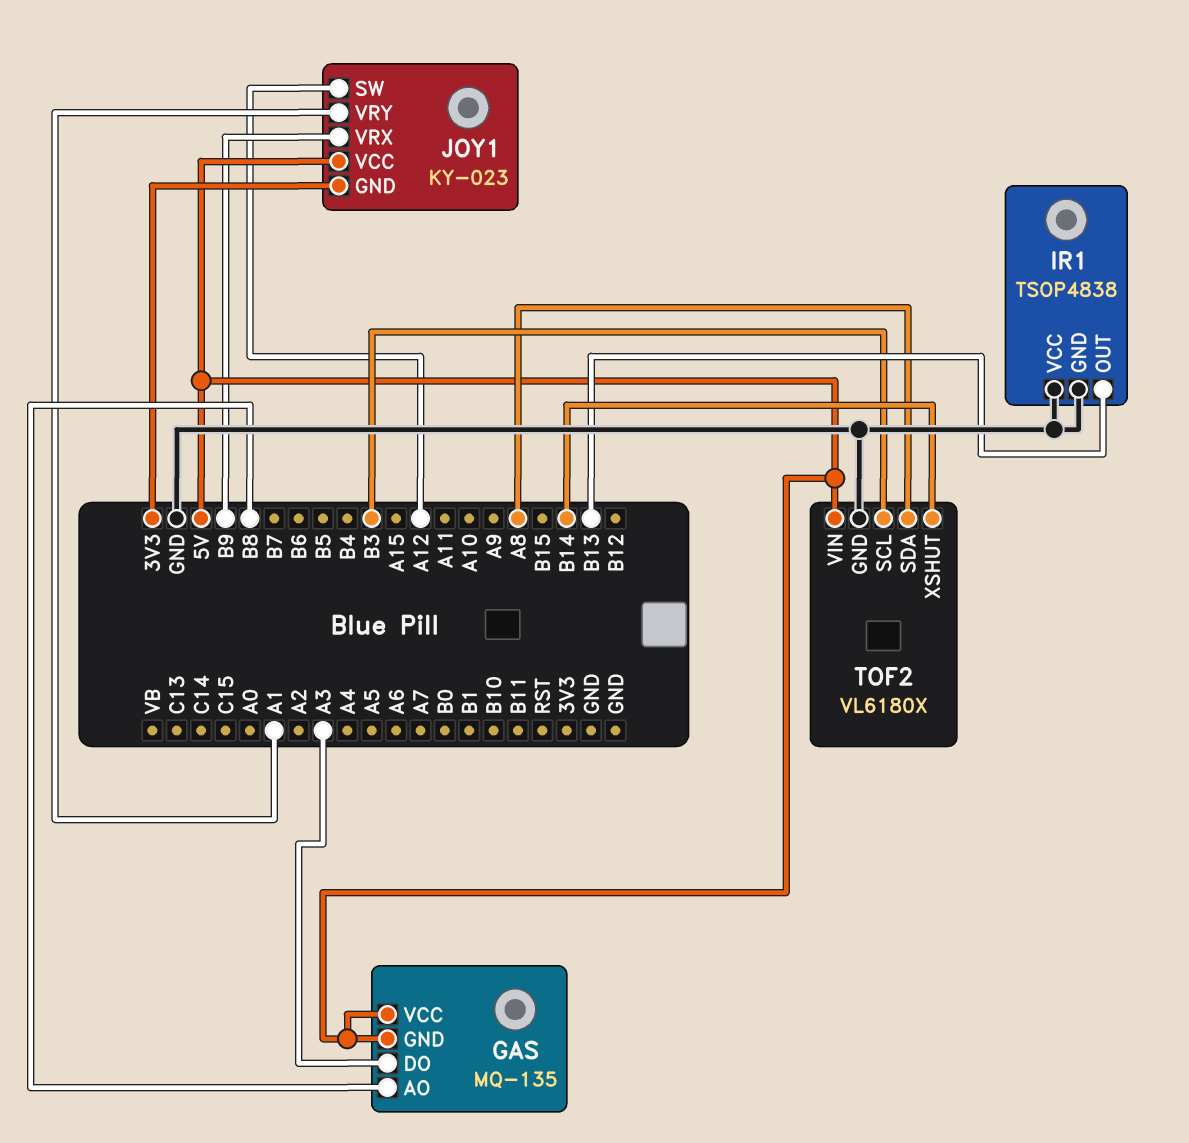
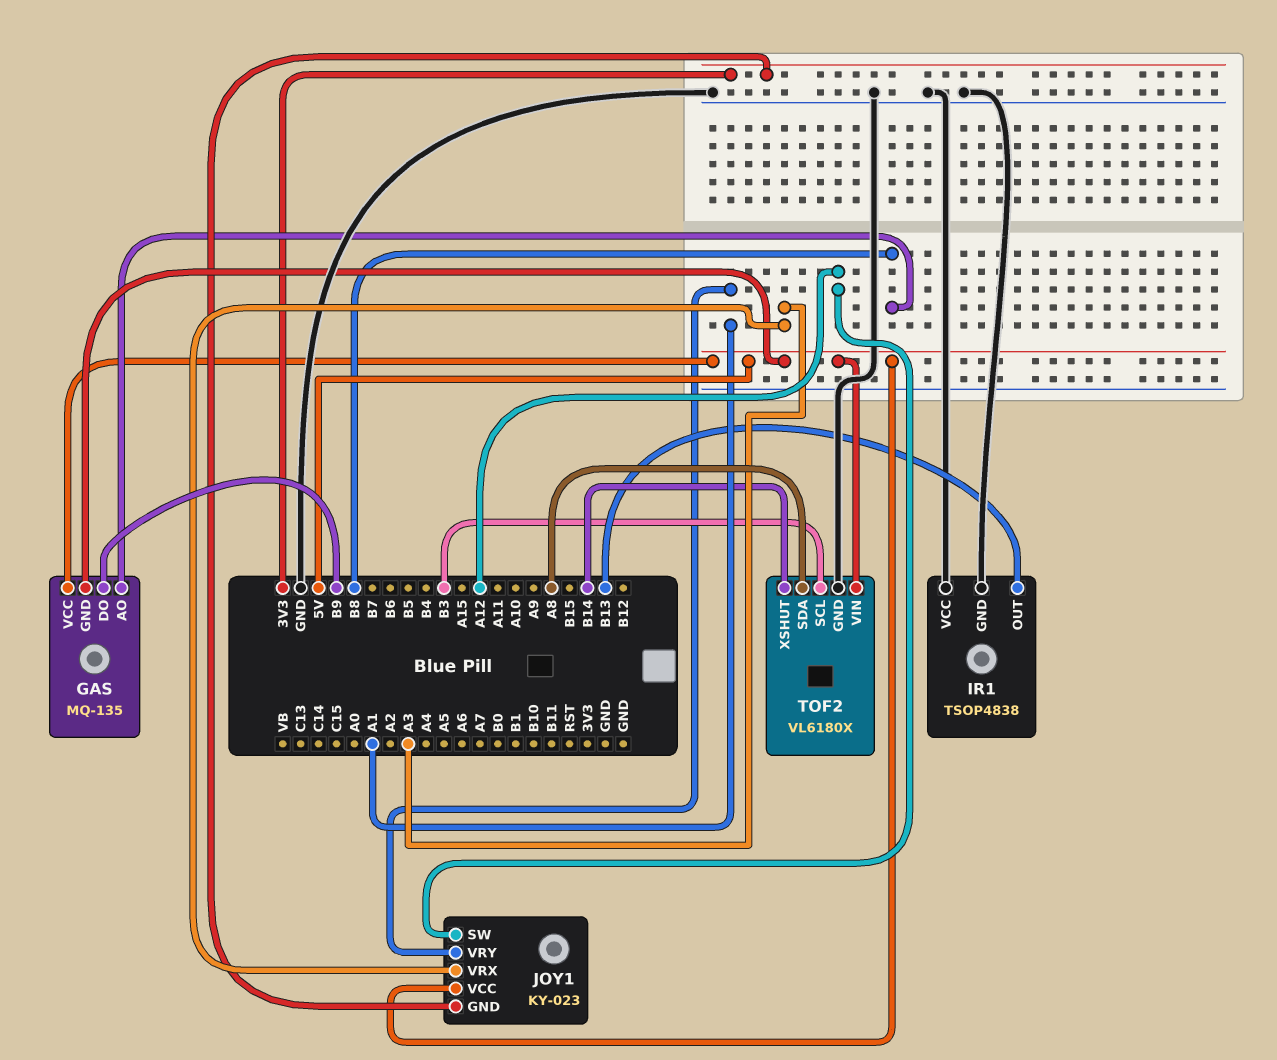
GAS pin DO: A3 -> B9
JOY1 pin VRX: B9 -> A3

